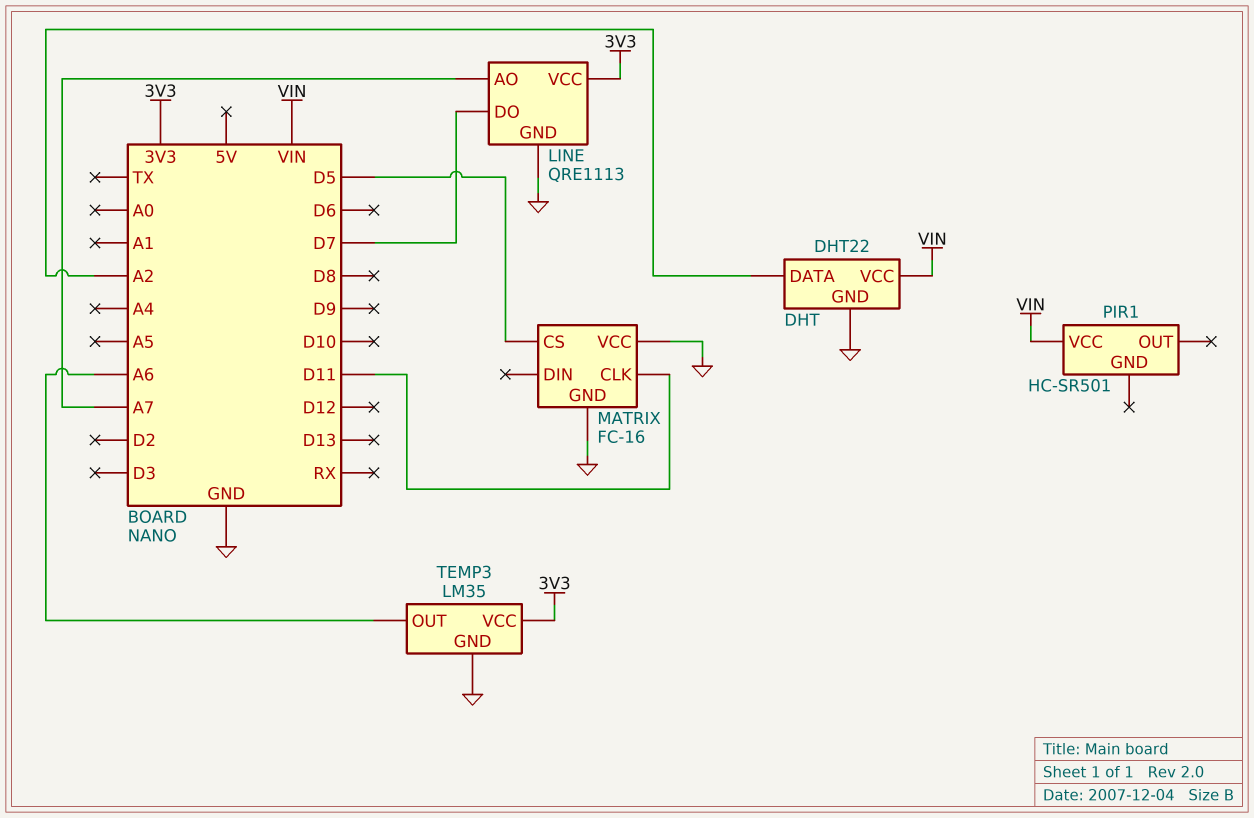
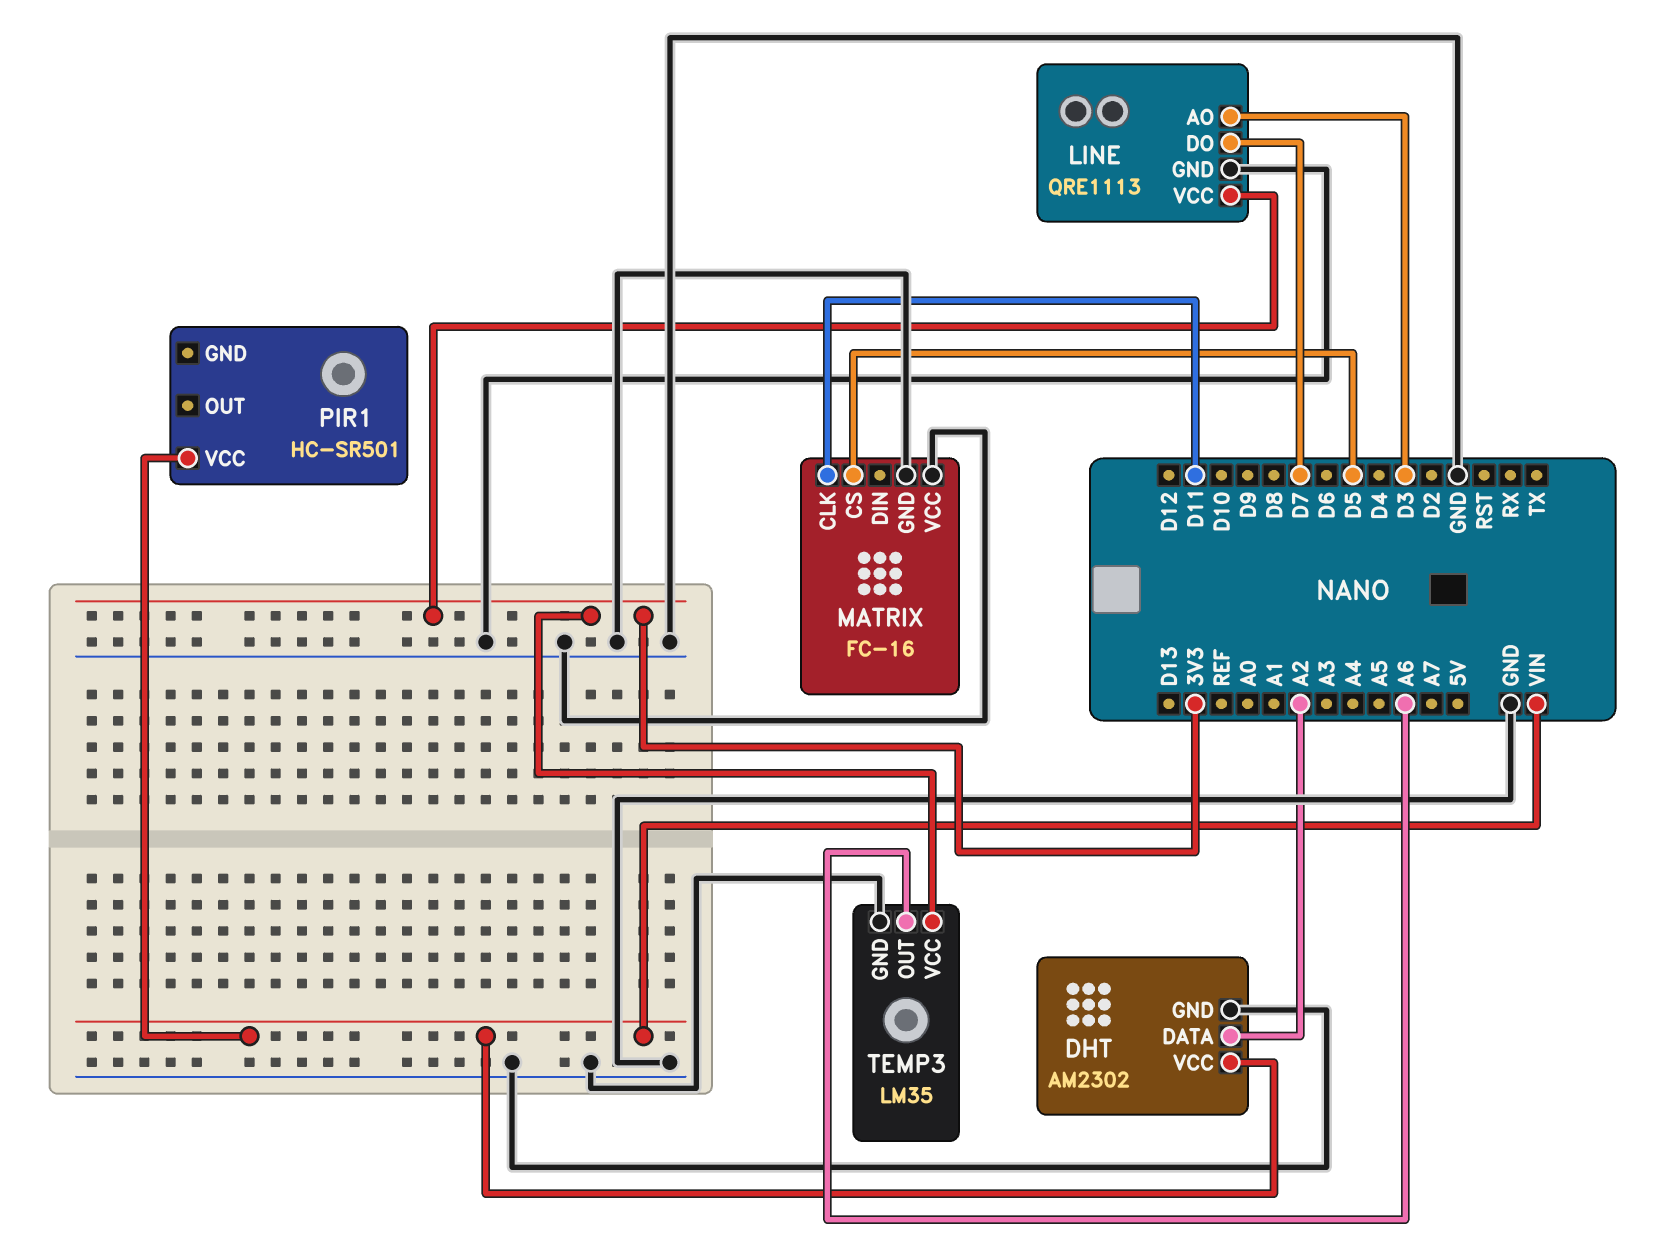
DHT: DHT22 -> AM2302
LINE pin AO: A7 -> D3

